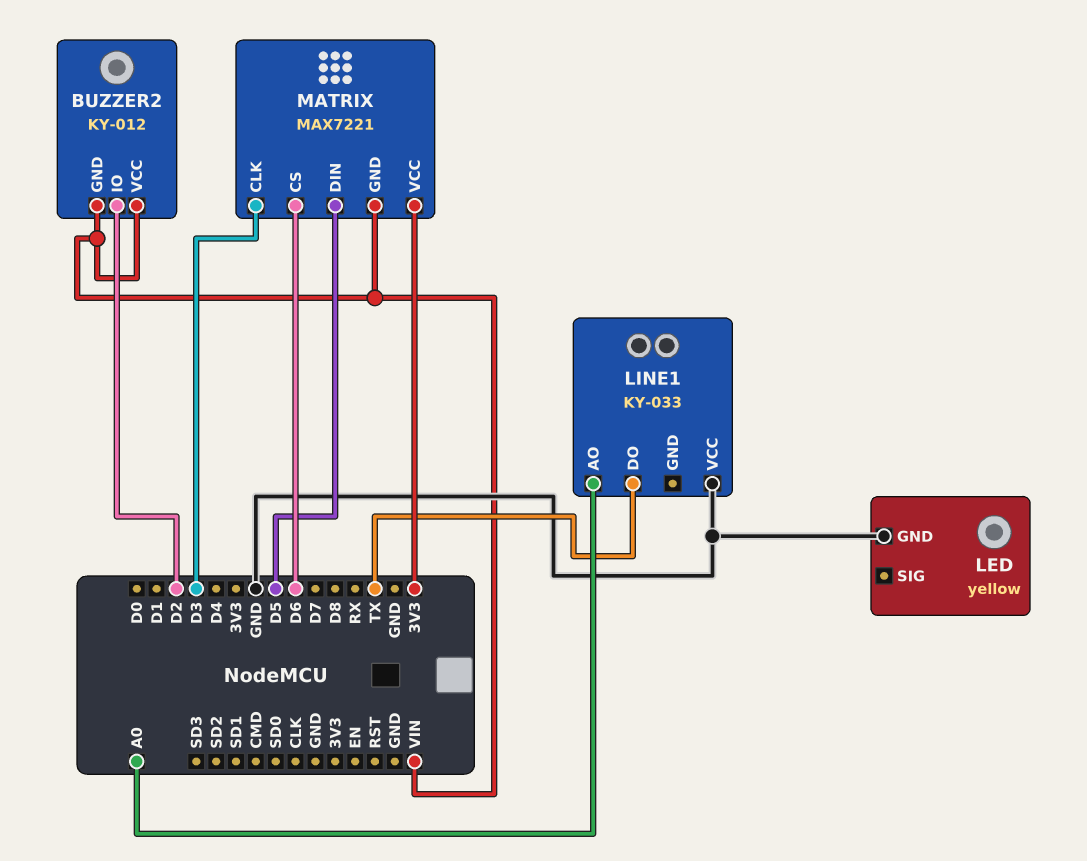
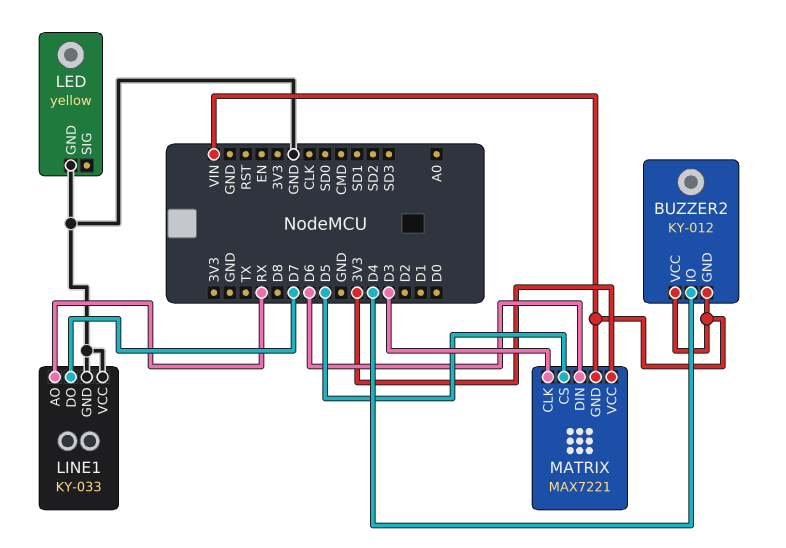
BUZZER2 pin IO: D2 -> D4
LINE1 pin AO: A0 -> RX
LINE1 pin DO: TX -> D7
LINE1 pin GND: none -> GND
MATRIX pin CS: D6 -> D5
MATRIX pin DIN: D5 -> D6

